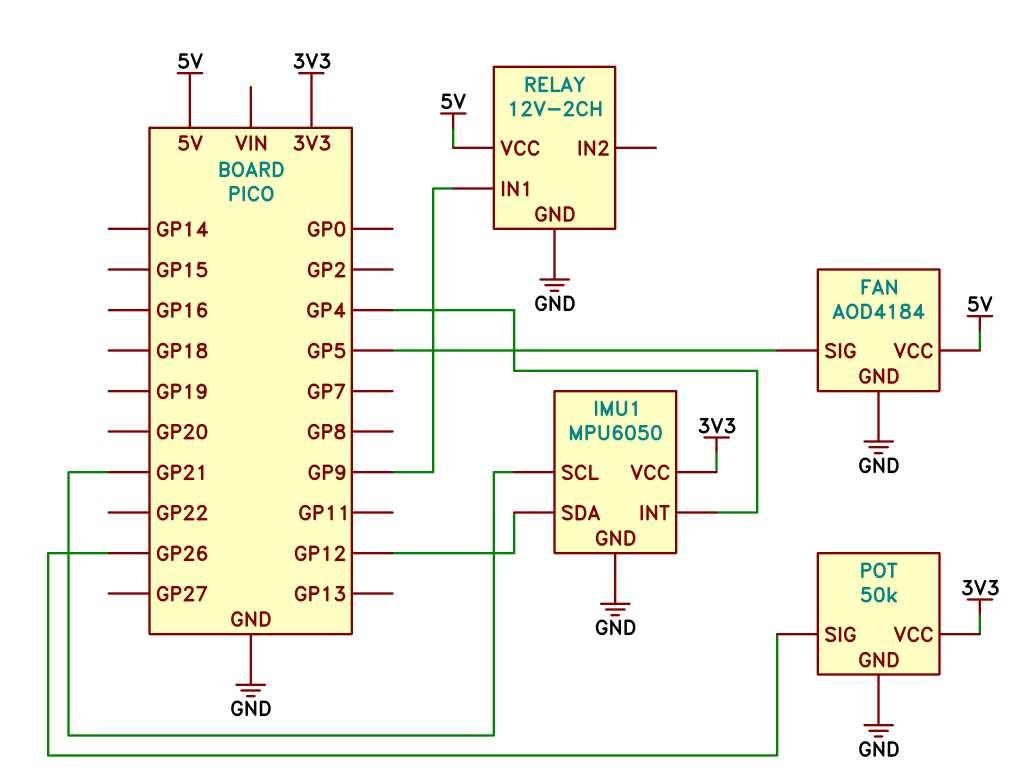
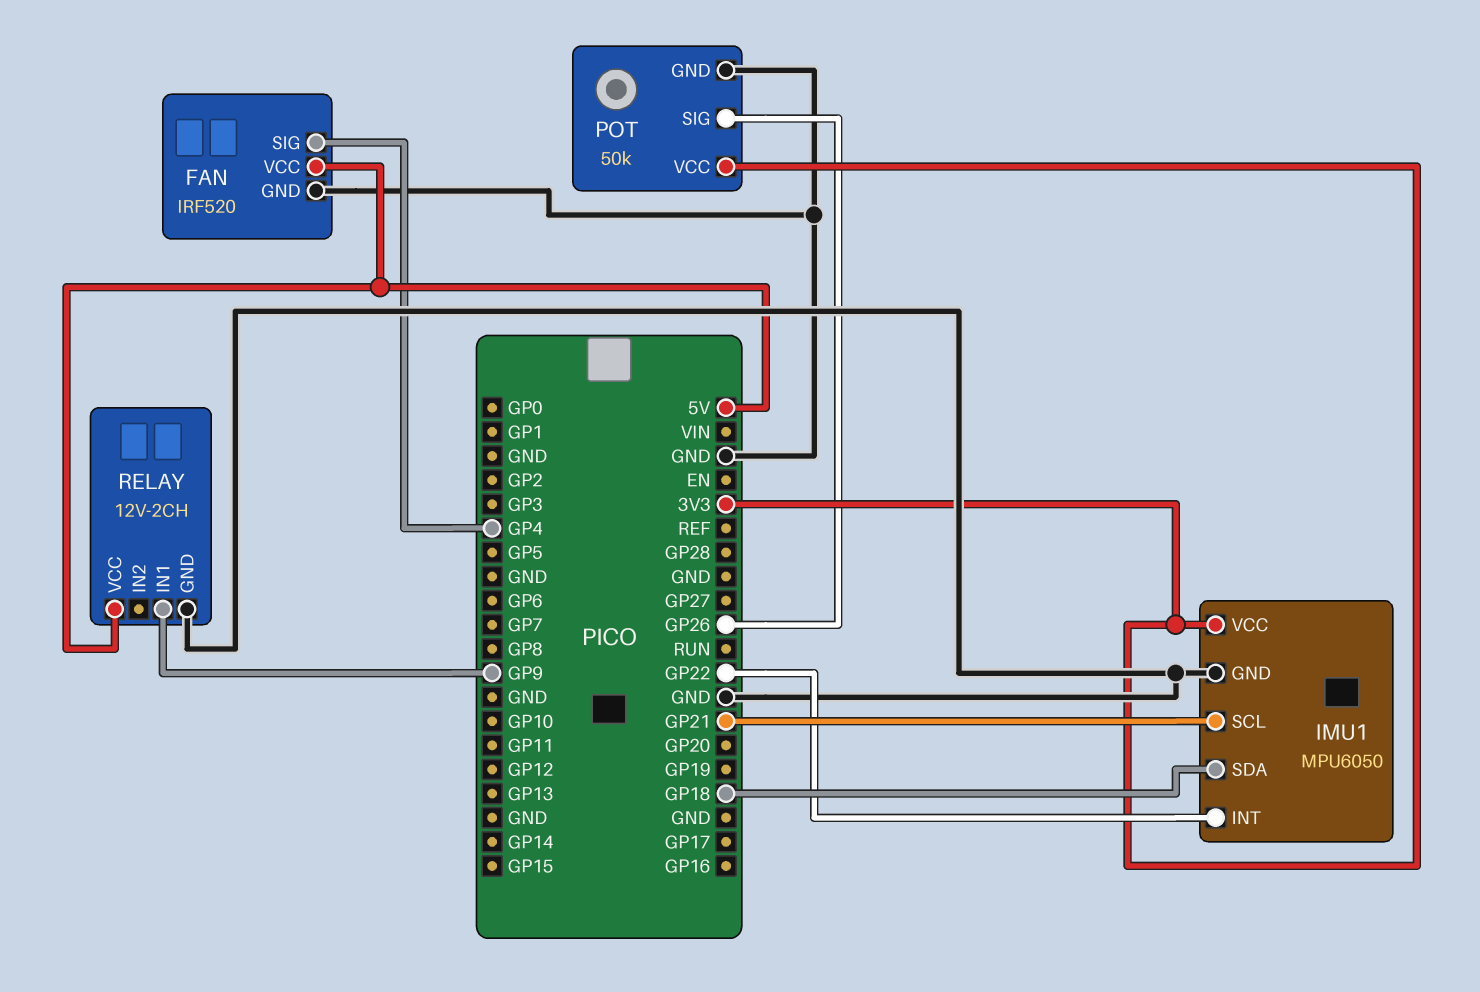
FAN: AOD4184 -> IRF520
FAN pin SIG: GP5 -> GP4
IMU1 pin INT: GP4 -> GP22
IMU1 pin SDA: GP12 -> GP18

